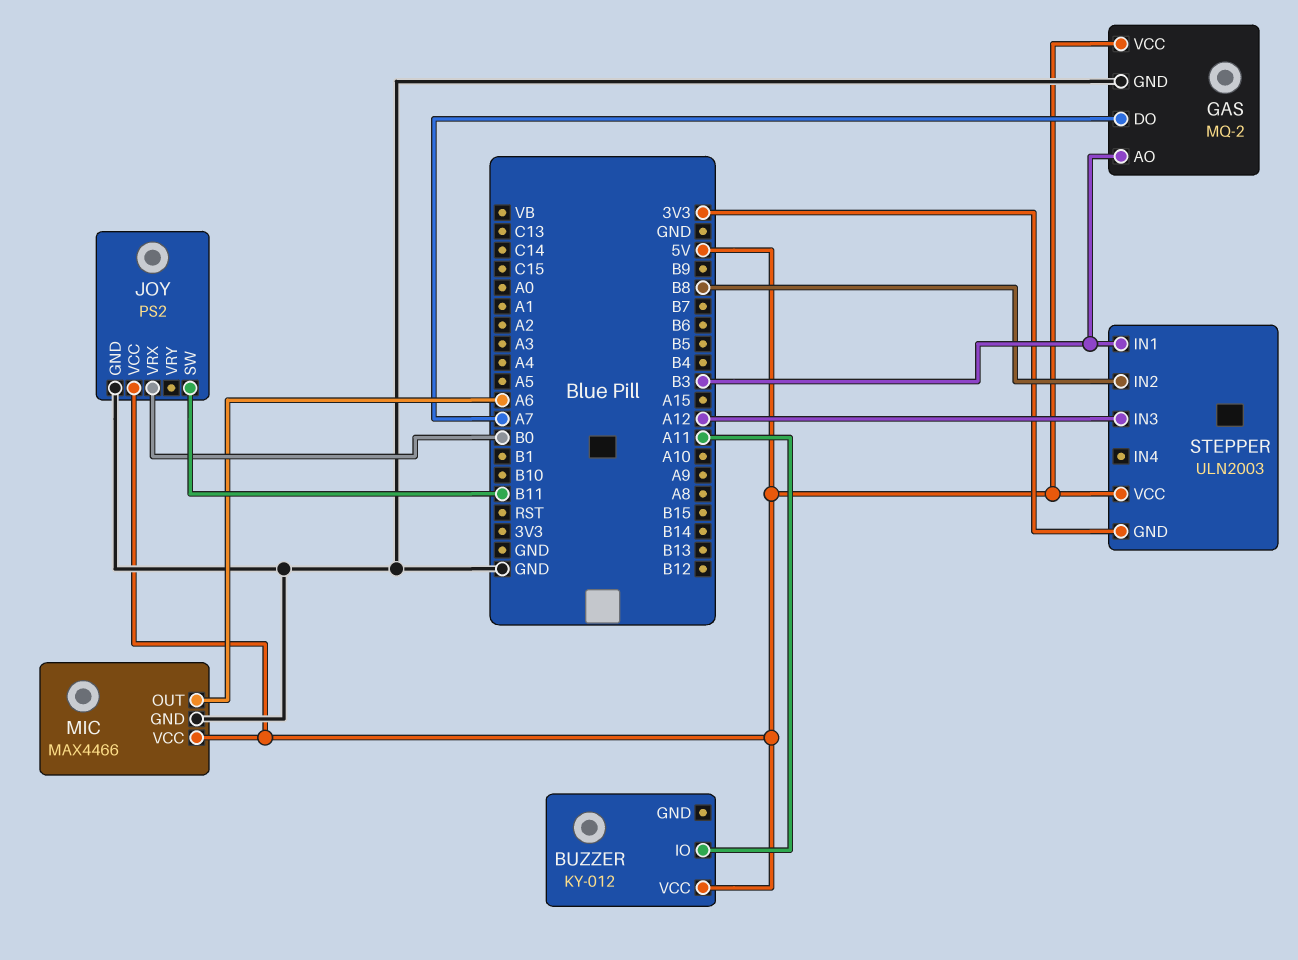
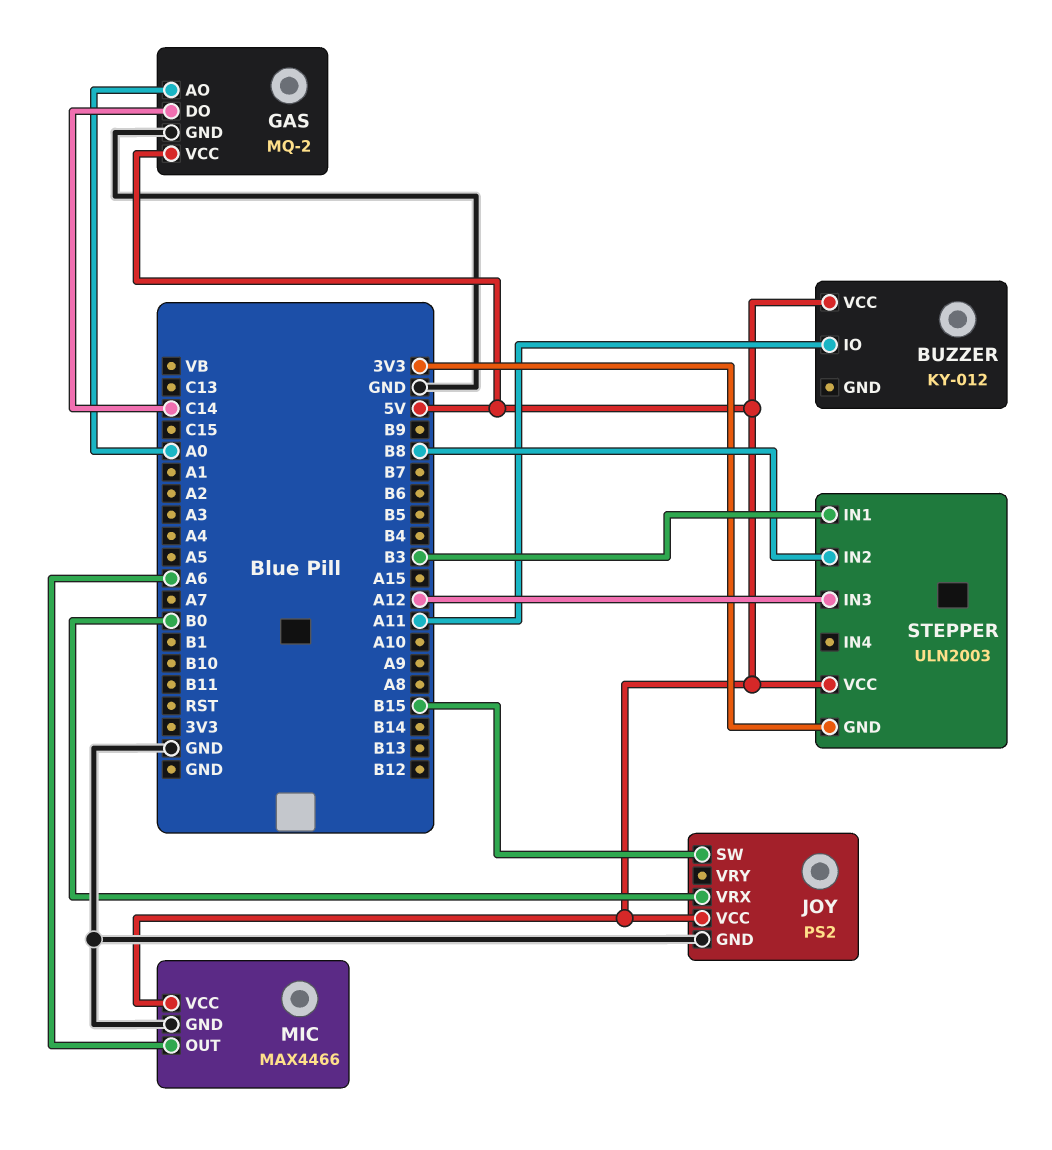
GAS pin AO: B3 -> A0
GAS pin DO: A7 -> C14
JOY pin SW: B11 -> B15

